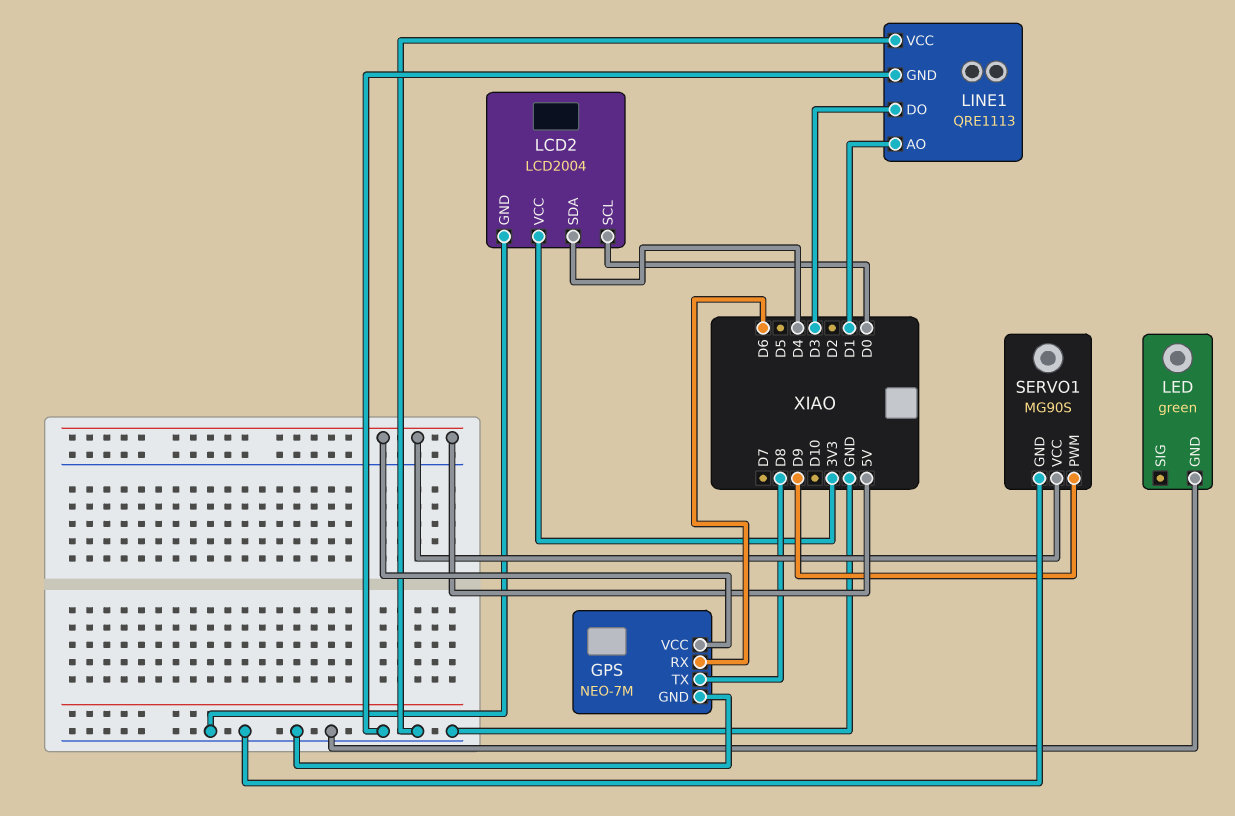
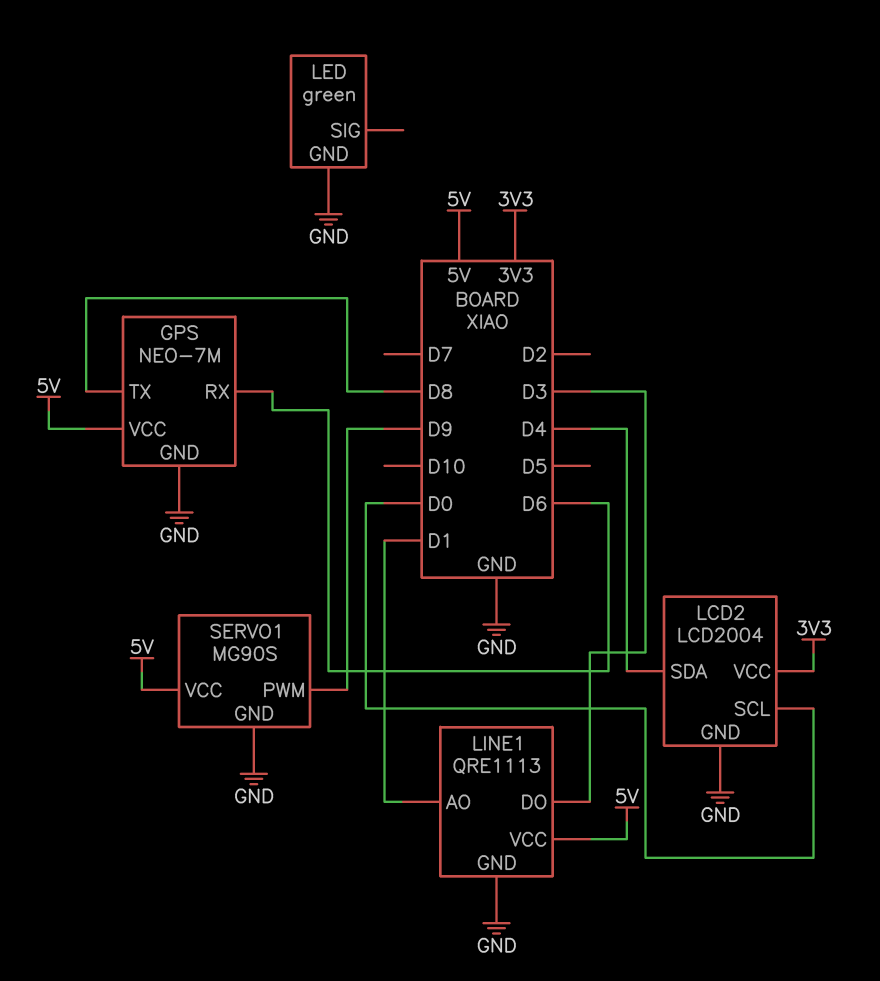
LINE1 pin VCC: GND -> 5V

